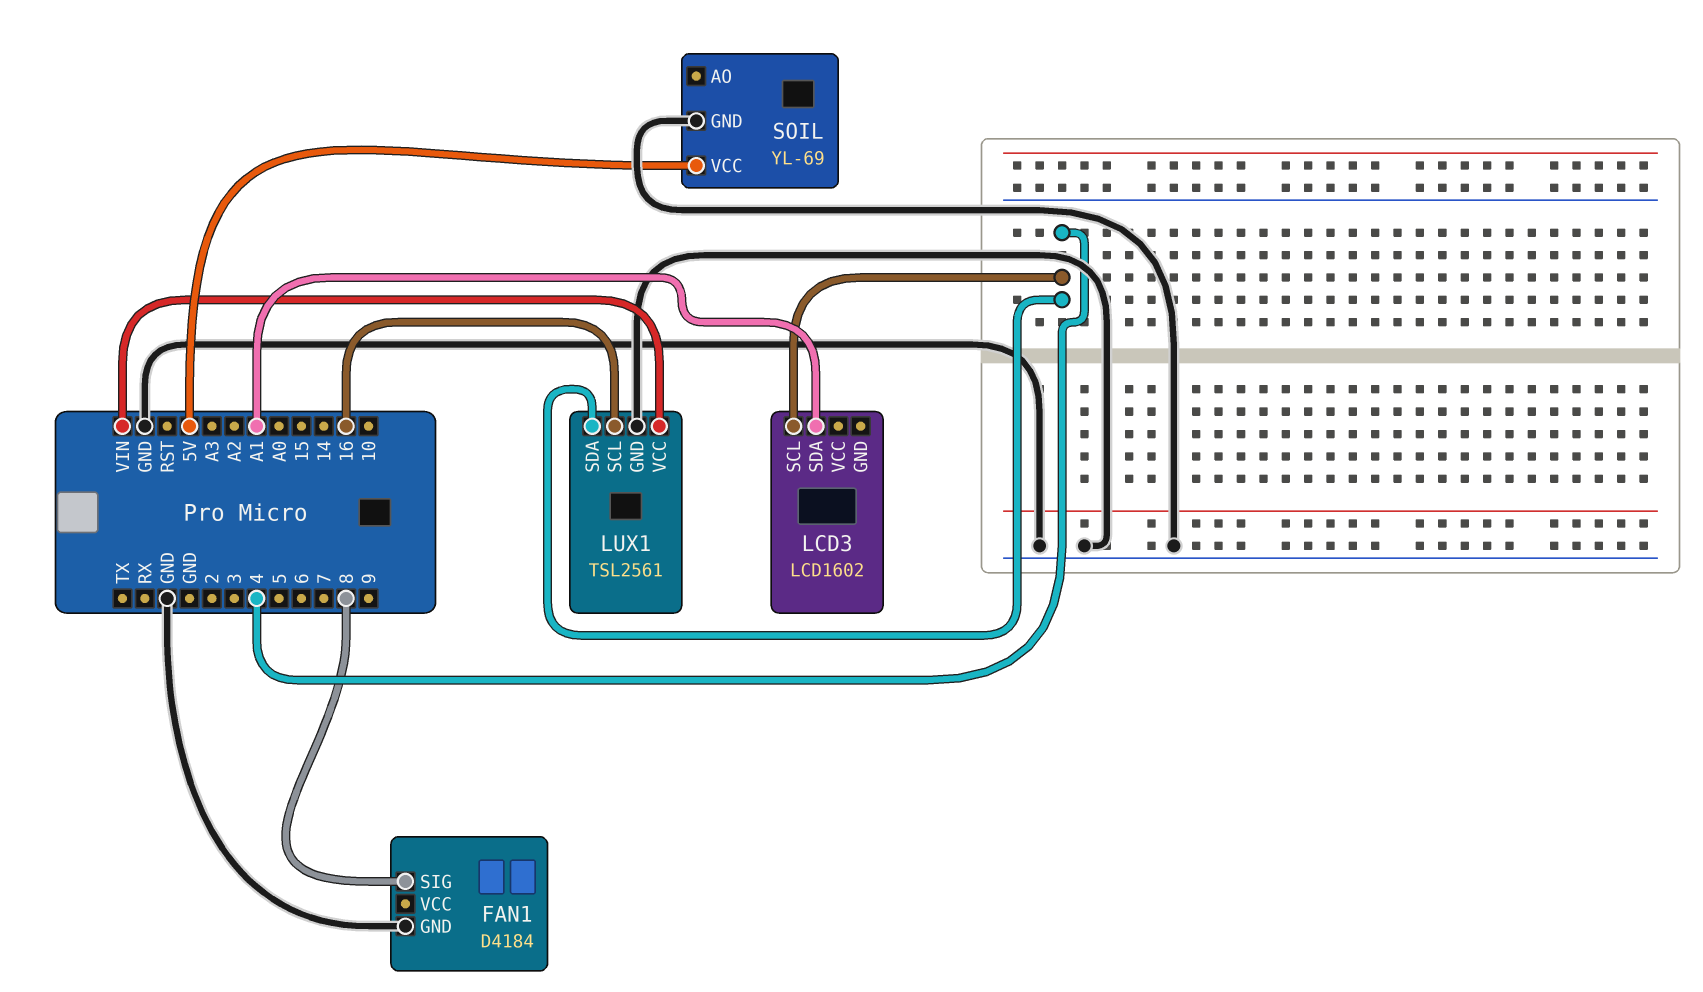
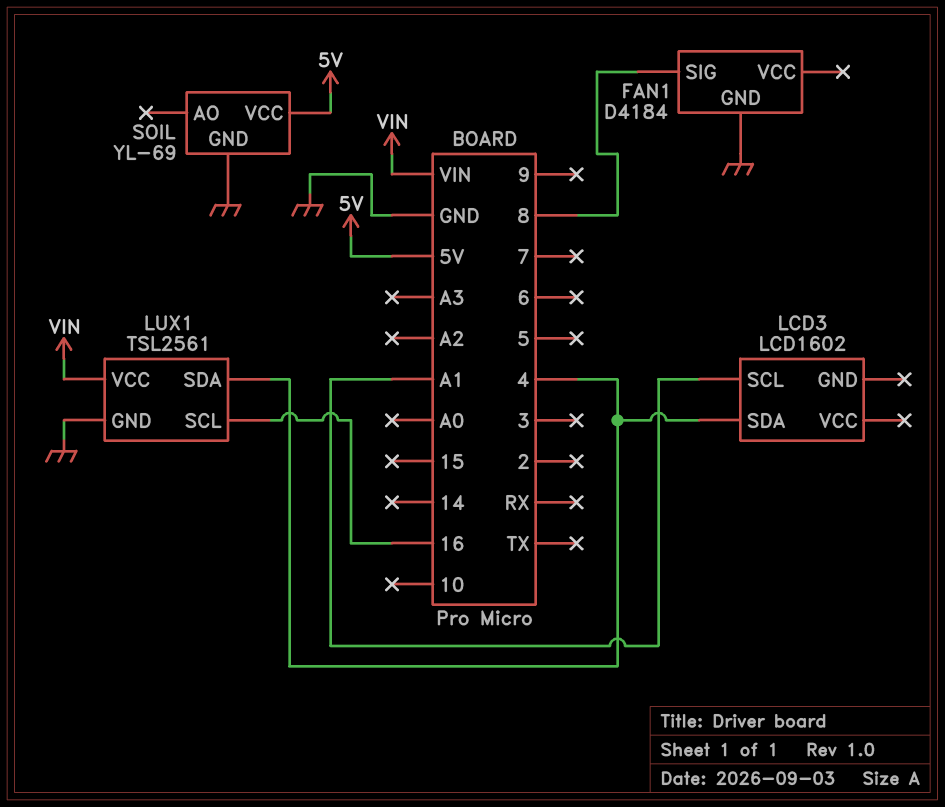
LCD3 pin SCL: 4 -> A1
LCD3 pin SDA: A1 -> 4

